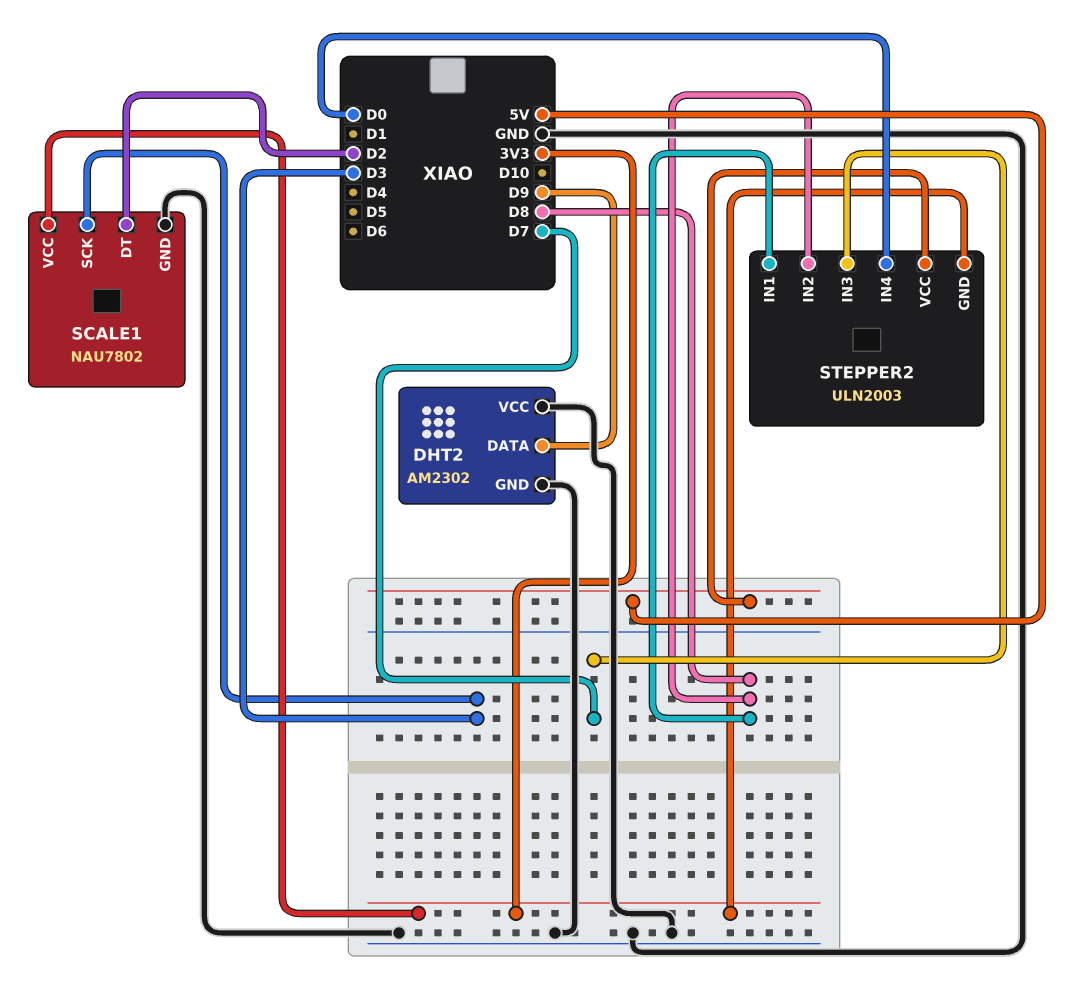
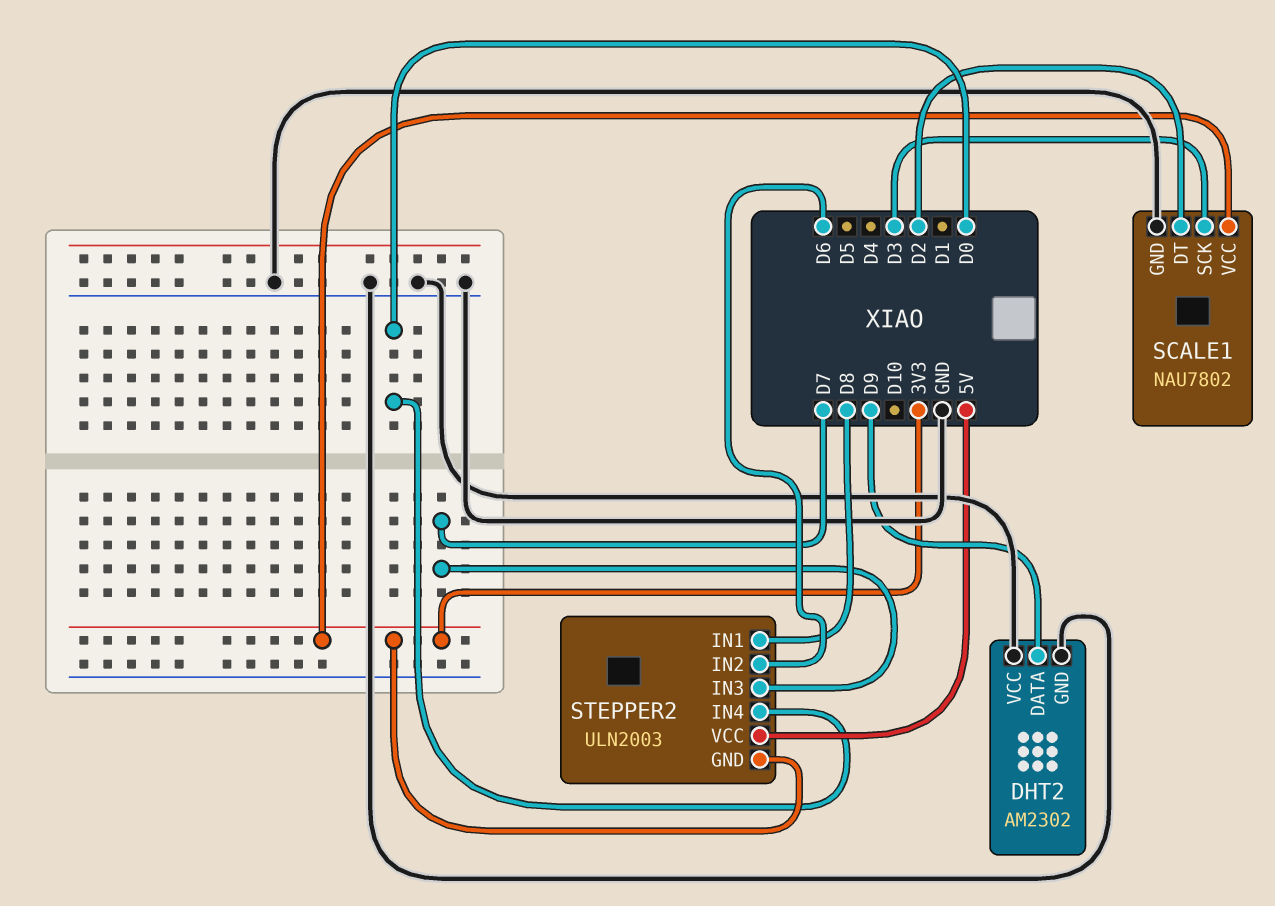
STEPPER2 pin IN2: D8 -> D6

